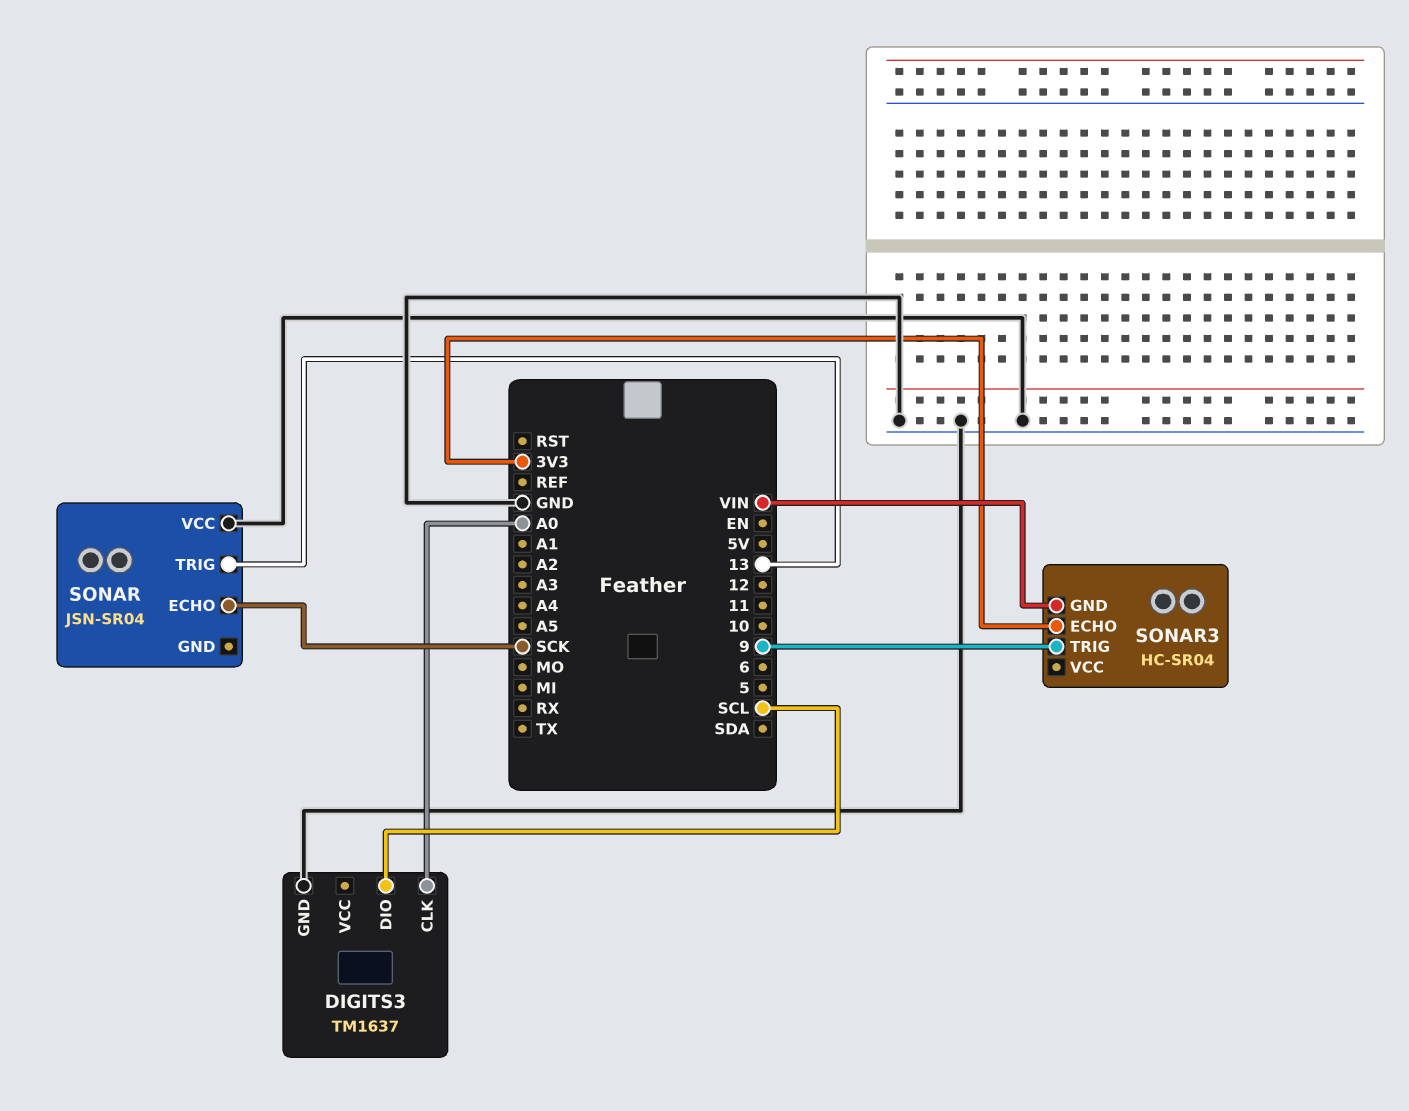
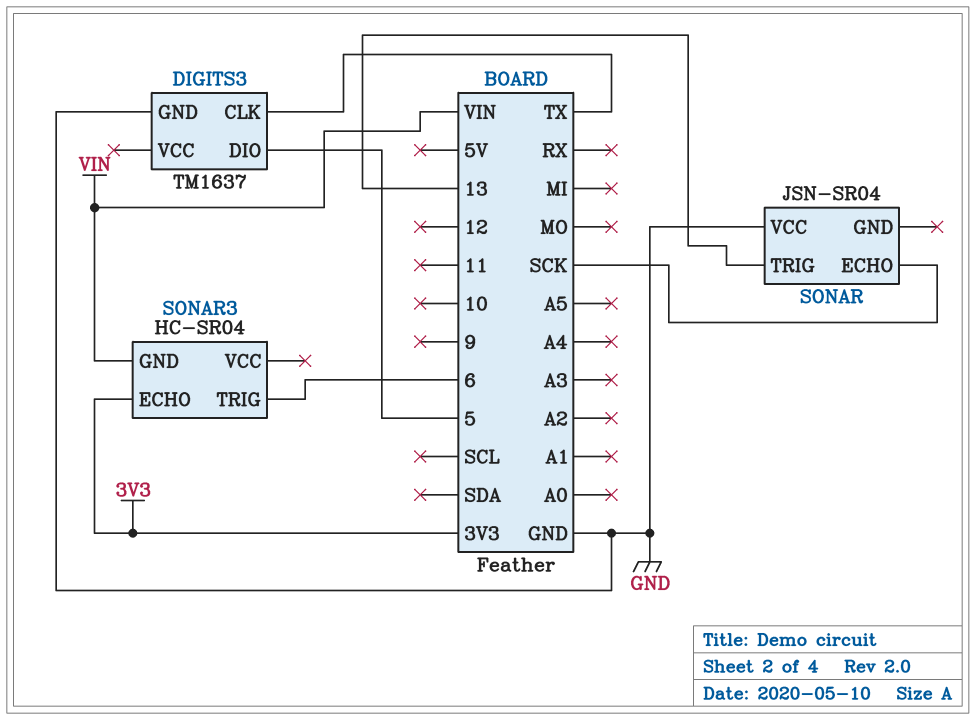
DIGITS3 pin CLK: A0 -> TX
DIGITS3 pin DIO: SCL -> 5
SONAR3 pin TRIG: 9 -> 6

